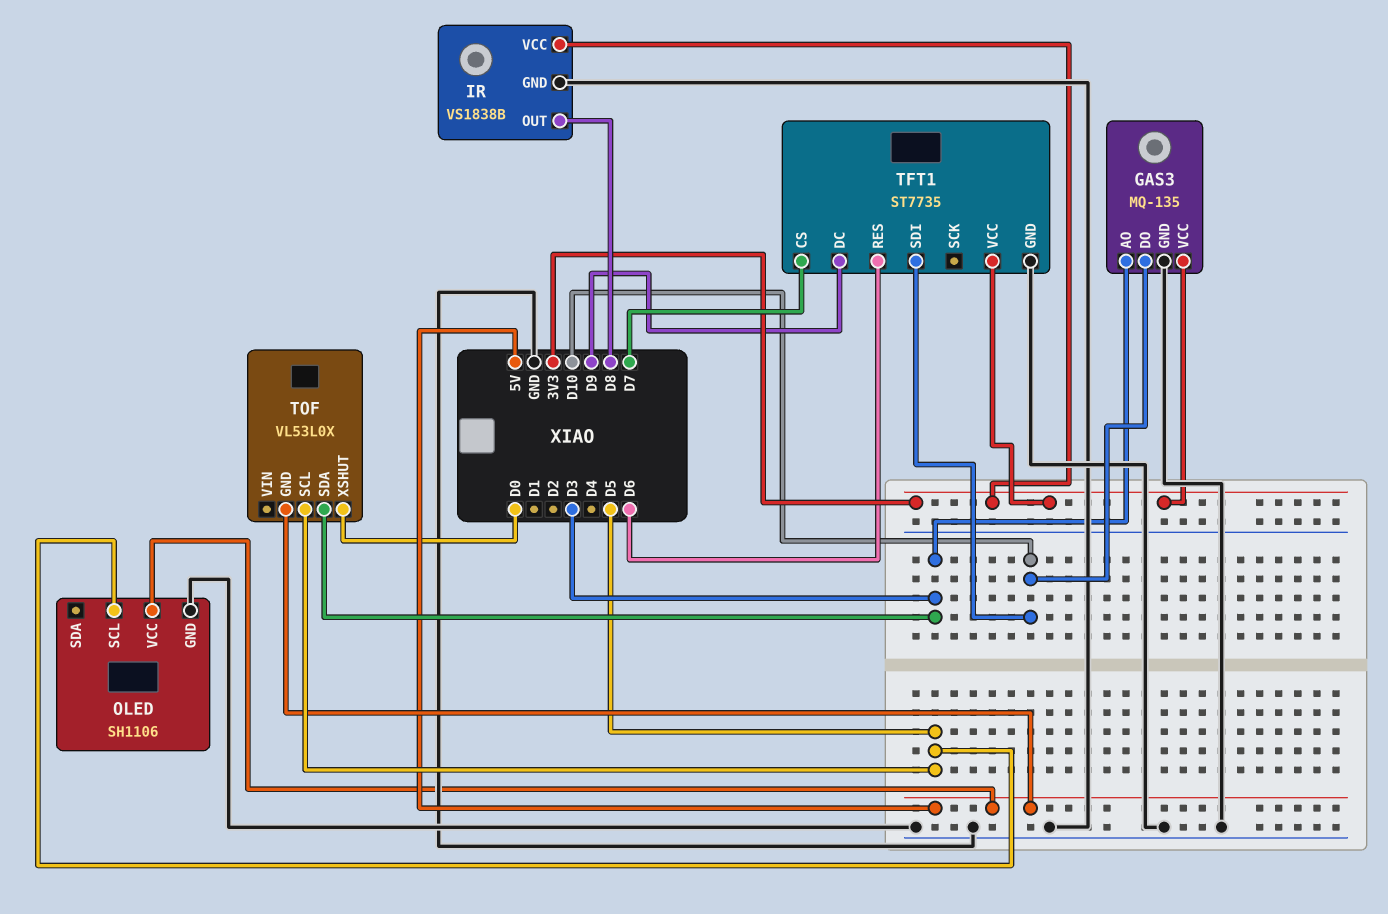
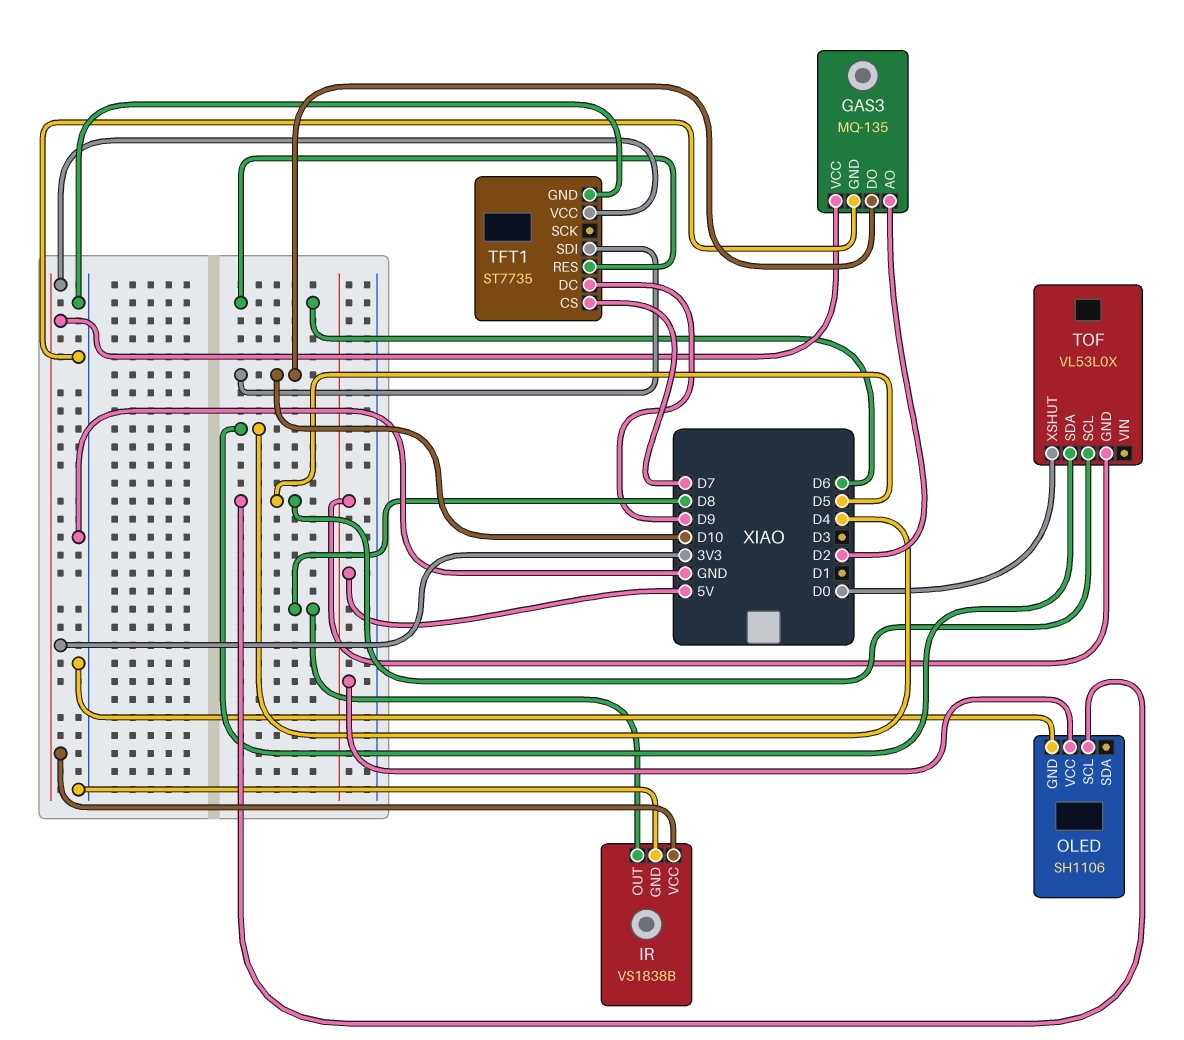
GAS3 pin AO: D3 -> D2
TOF pin SDA: D3 -> D4

